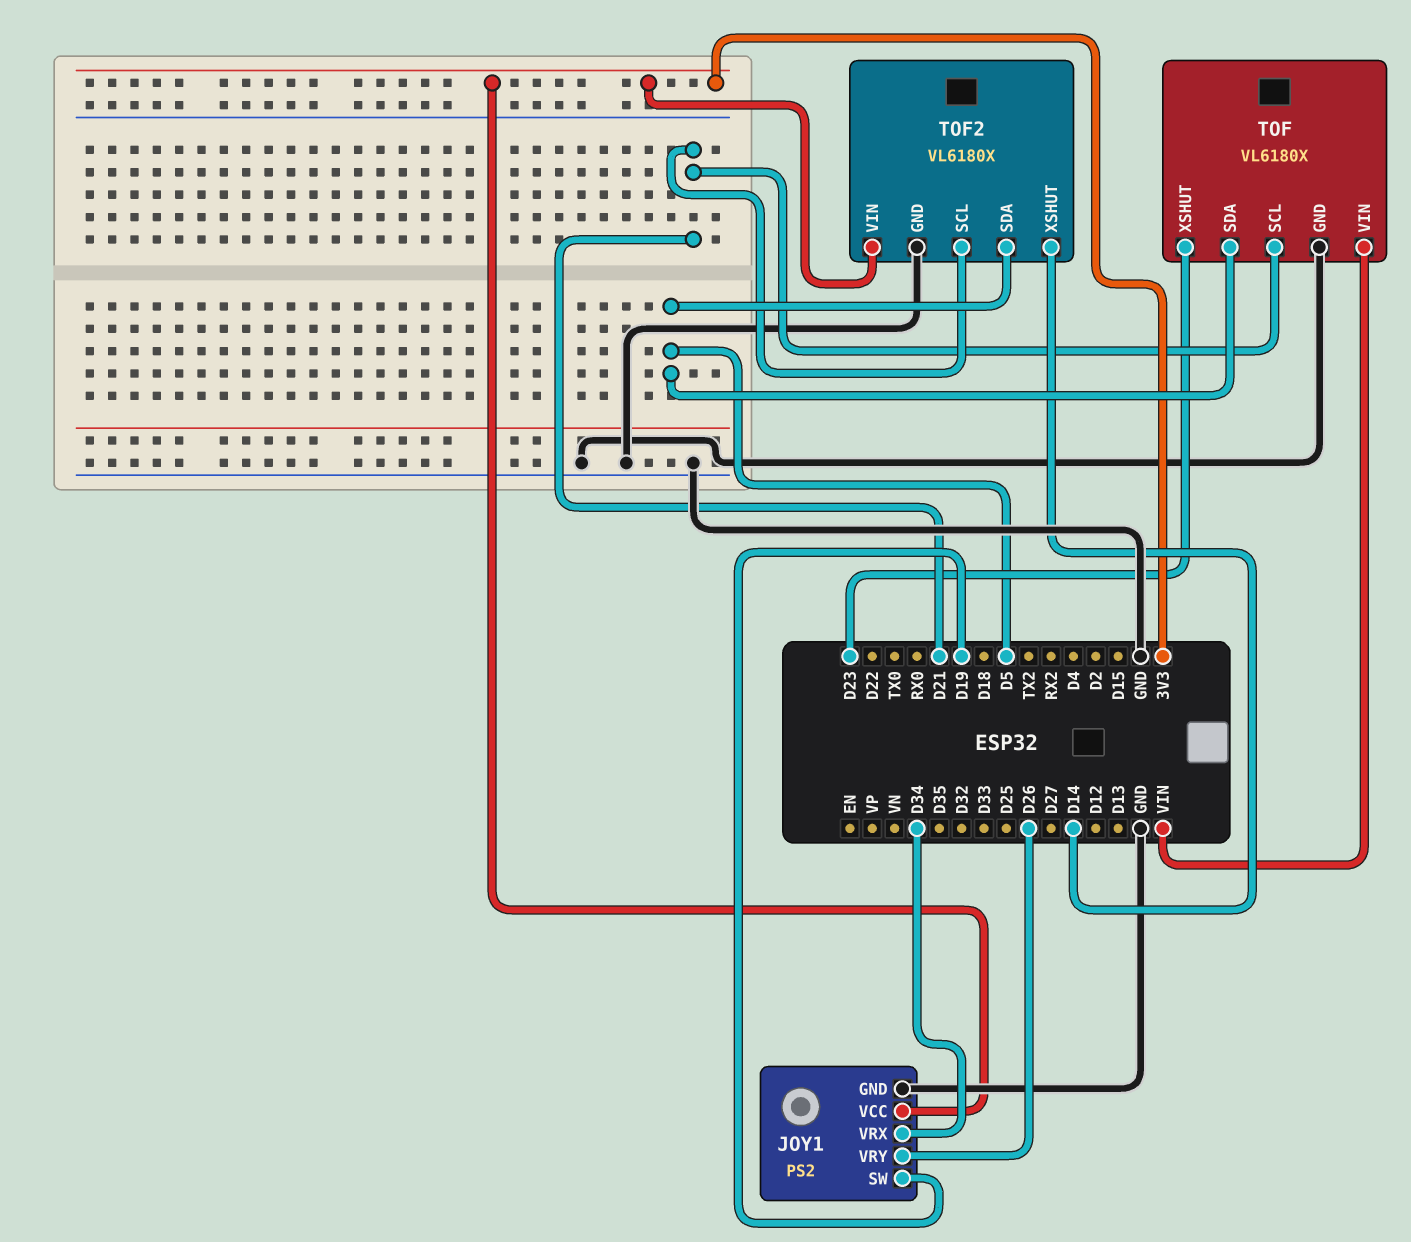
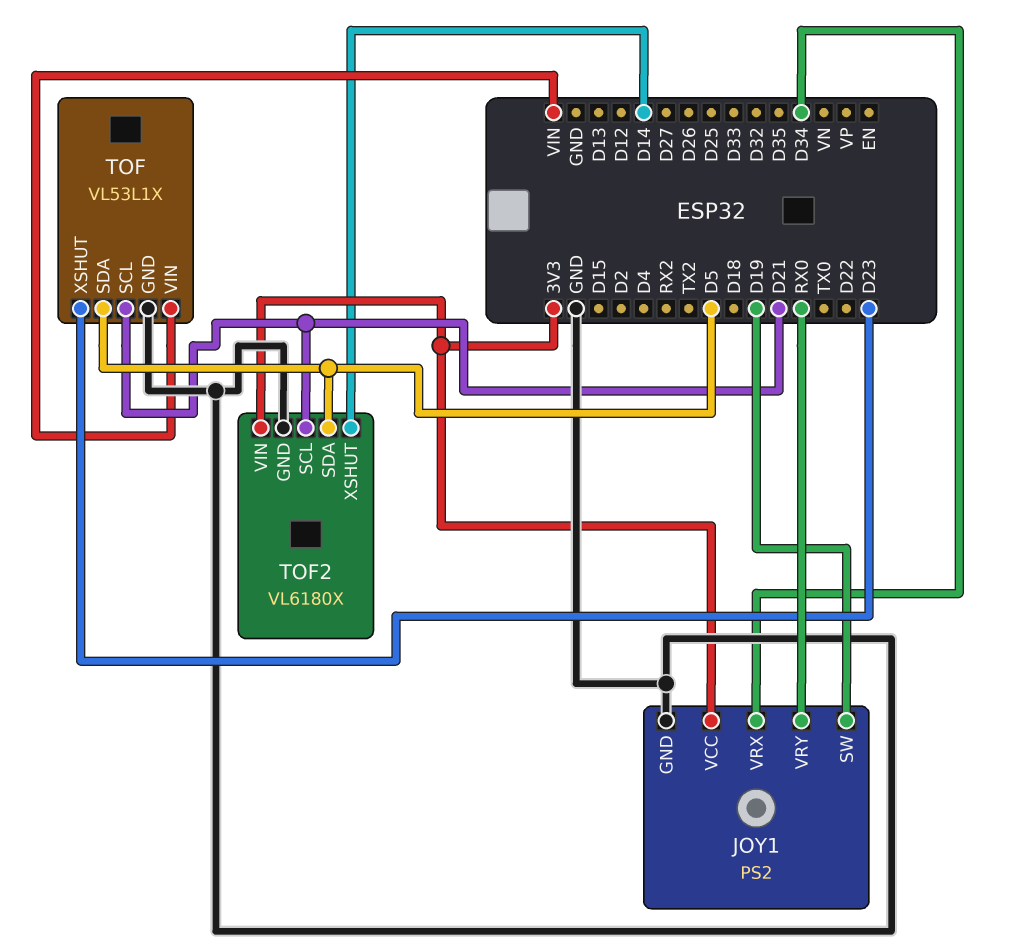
JOY1 pin VRY: D26 -> RX0
TOF: VL6180X -> VL53L1X

